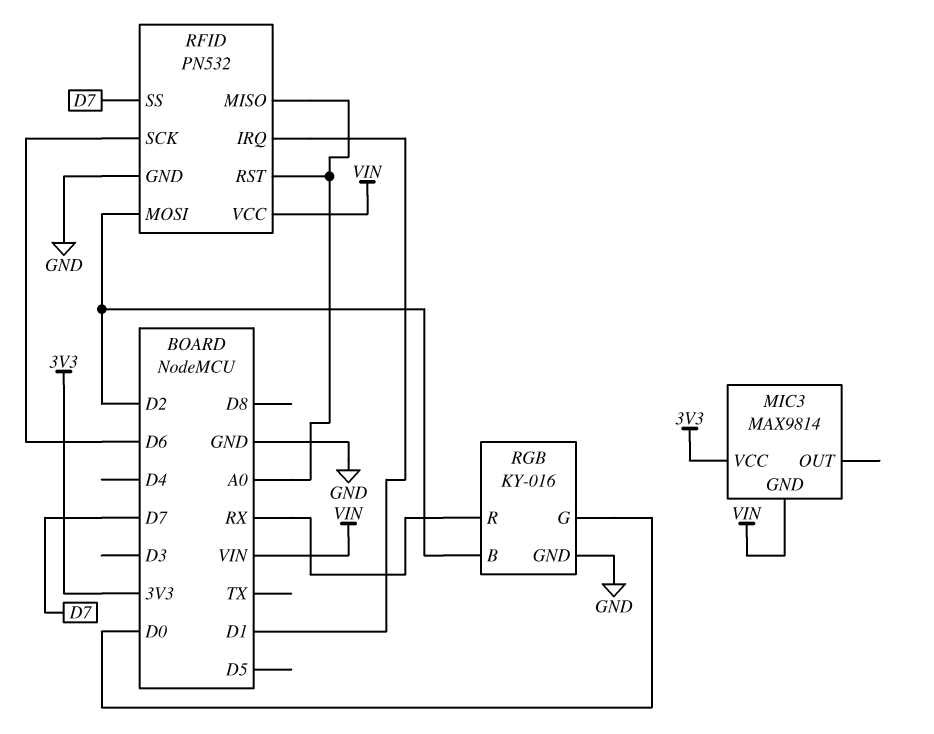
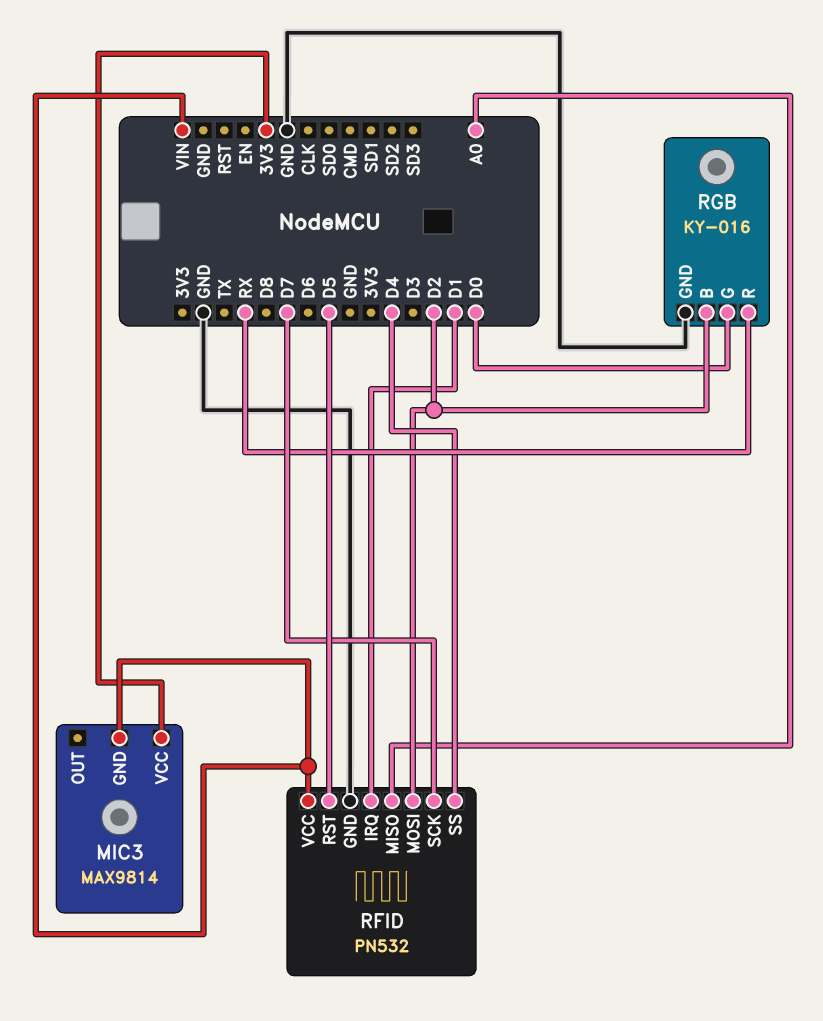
RFID pin RST: A0 -> D5
RFID pin SCK: D6 -> D7
RFID pin SS: D7 -> D4

